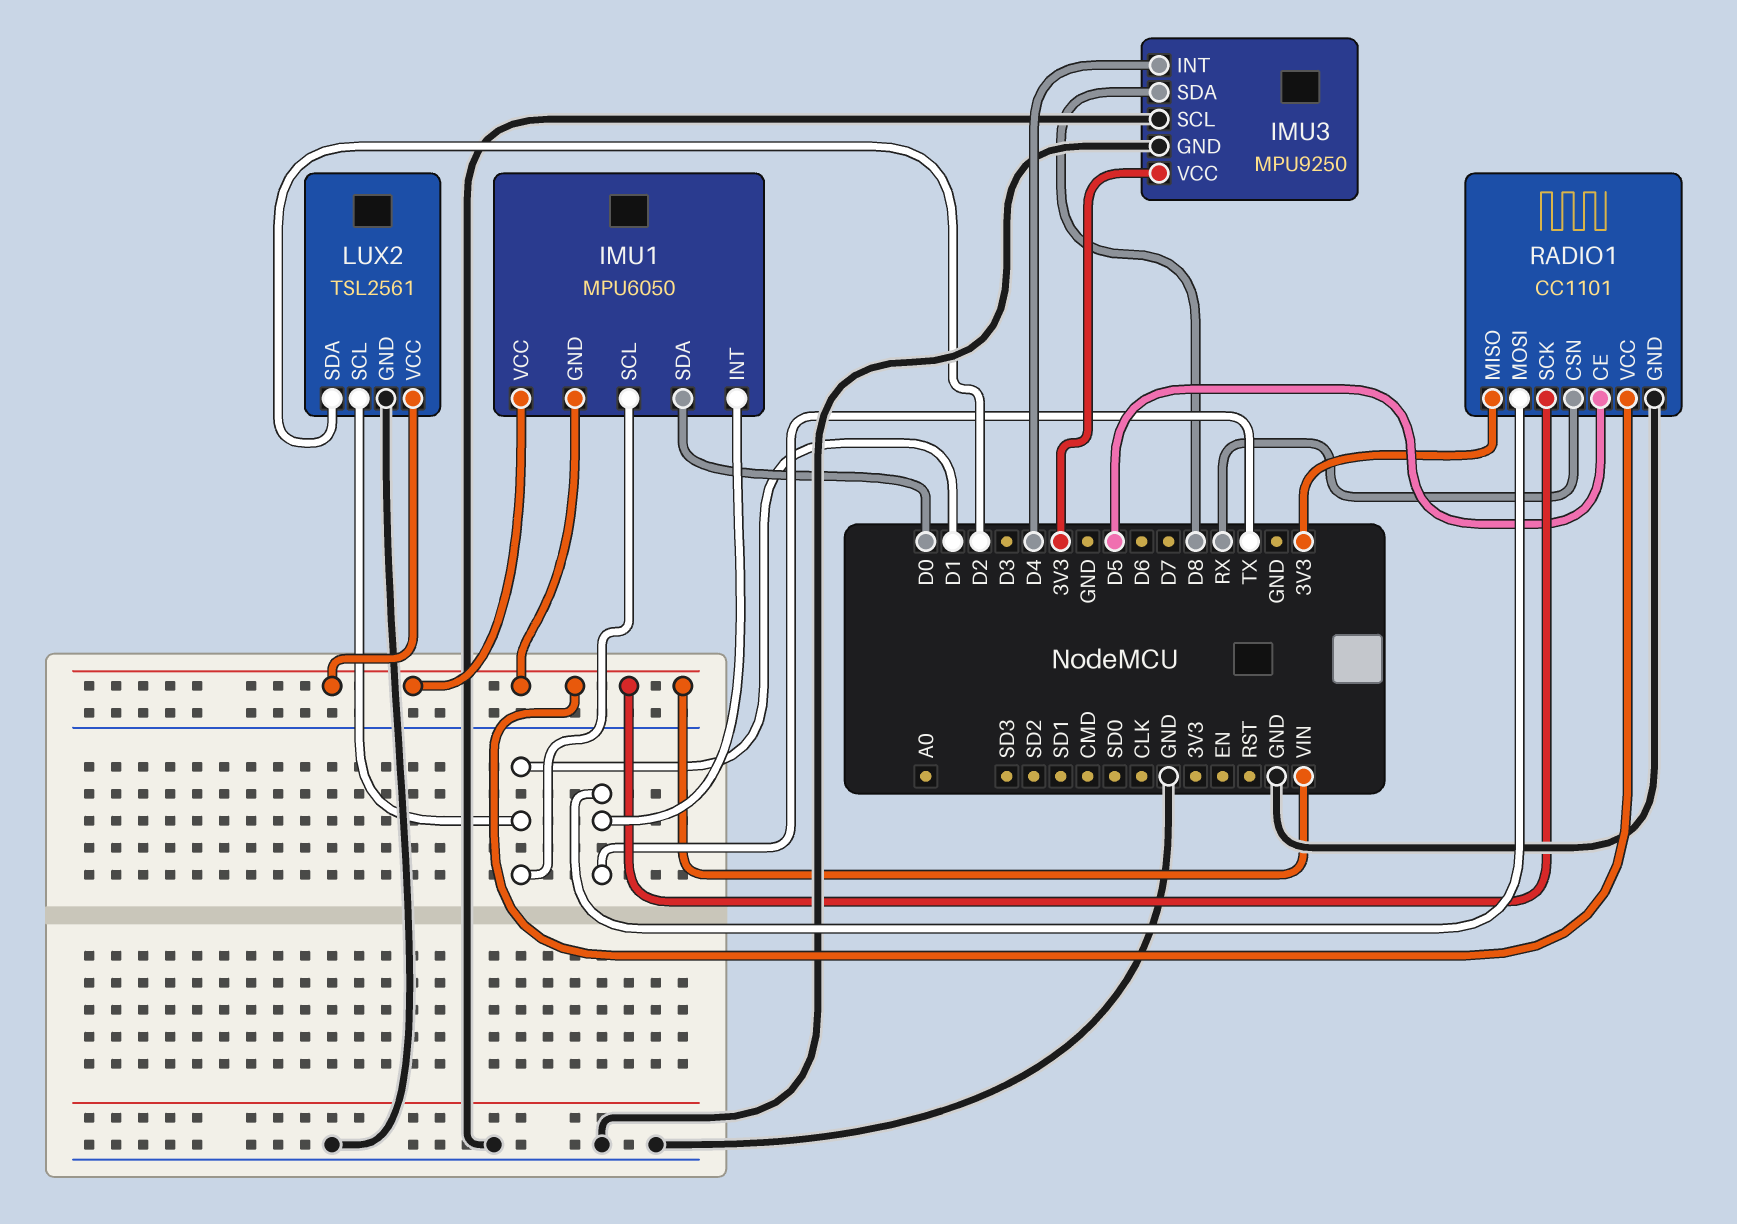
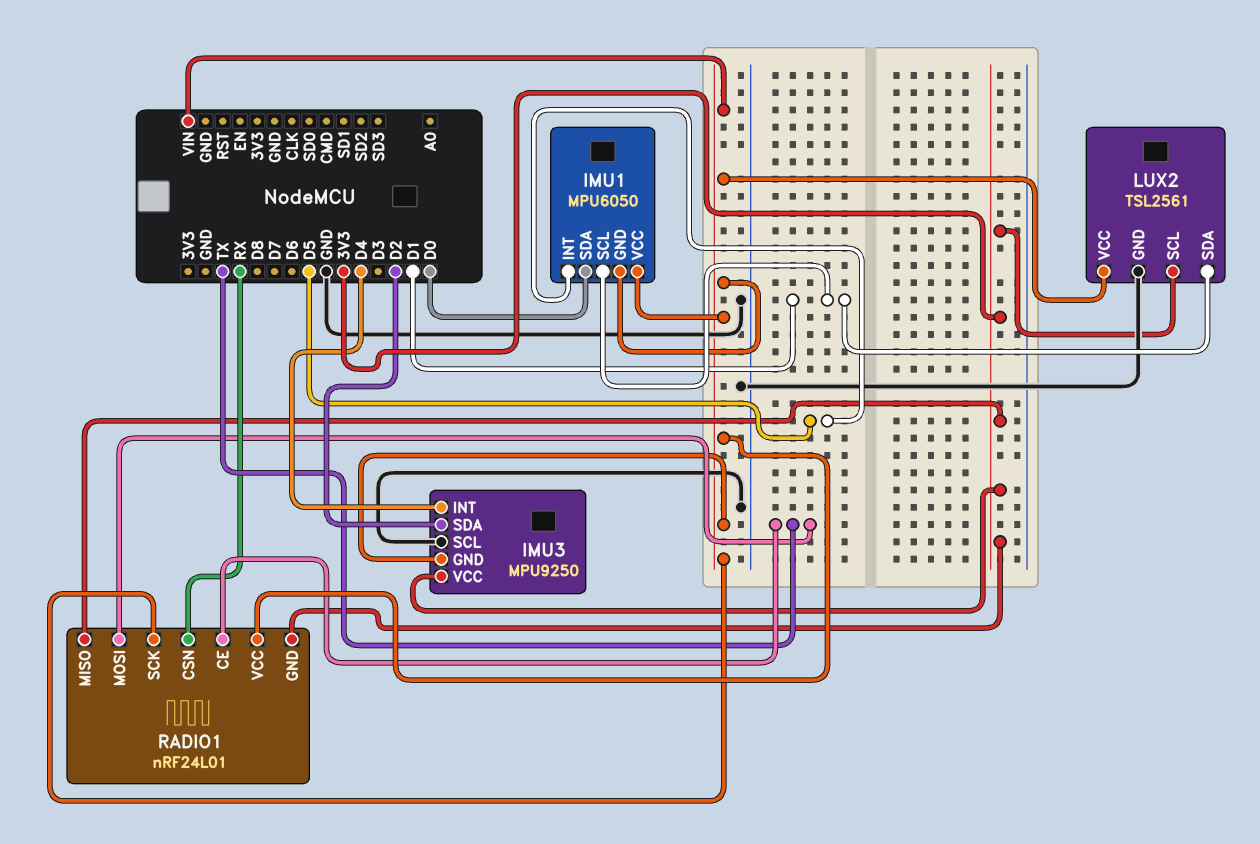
IMU1 pin INT: TX -> D5
IMU3 pin GND: GND -> VIN
IMU3 pin SDA: D8 -> D2
LUX2 pin SCL: D1 -> 3V3
LUX2 pin SDA: D2 -> D1
RADIO1: CC1101 -> nRF24L01
RADIO1 pin CE: D5 -> TX
RADIO1 pin GND: GND -> 3V3

